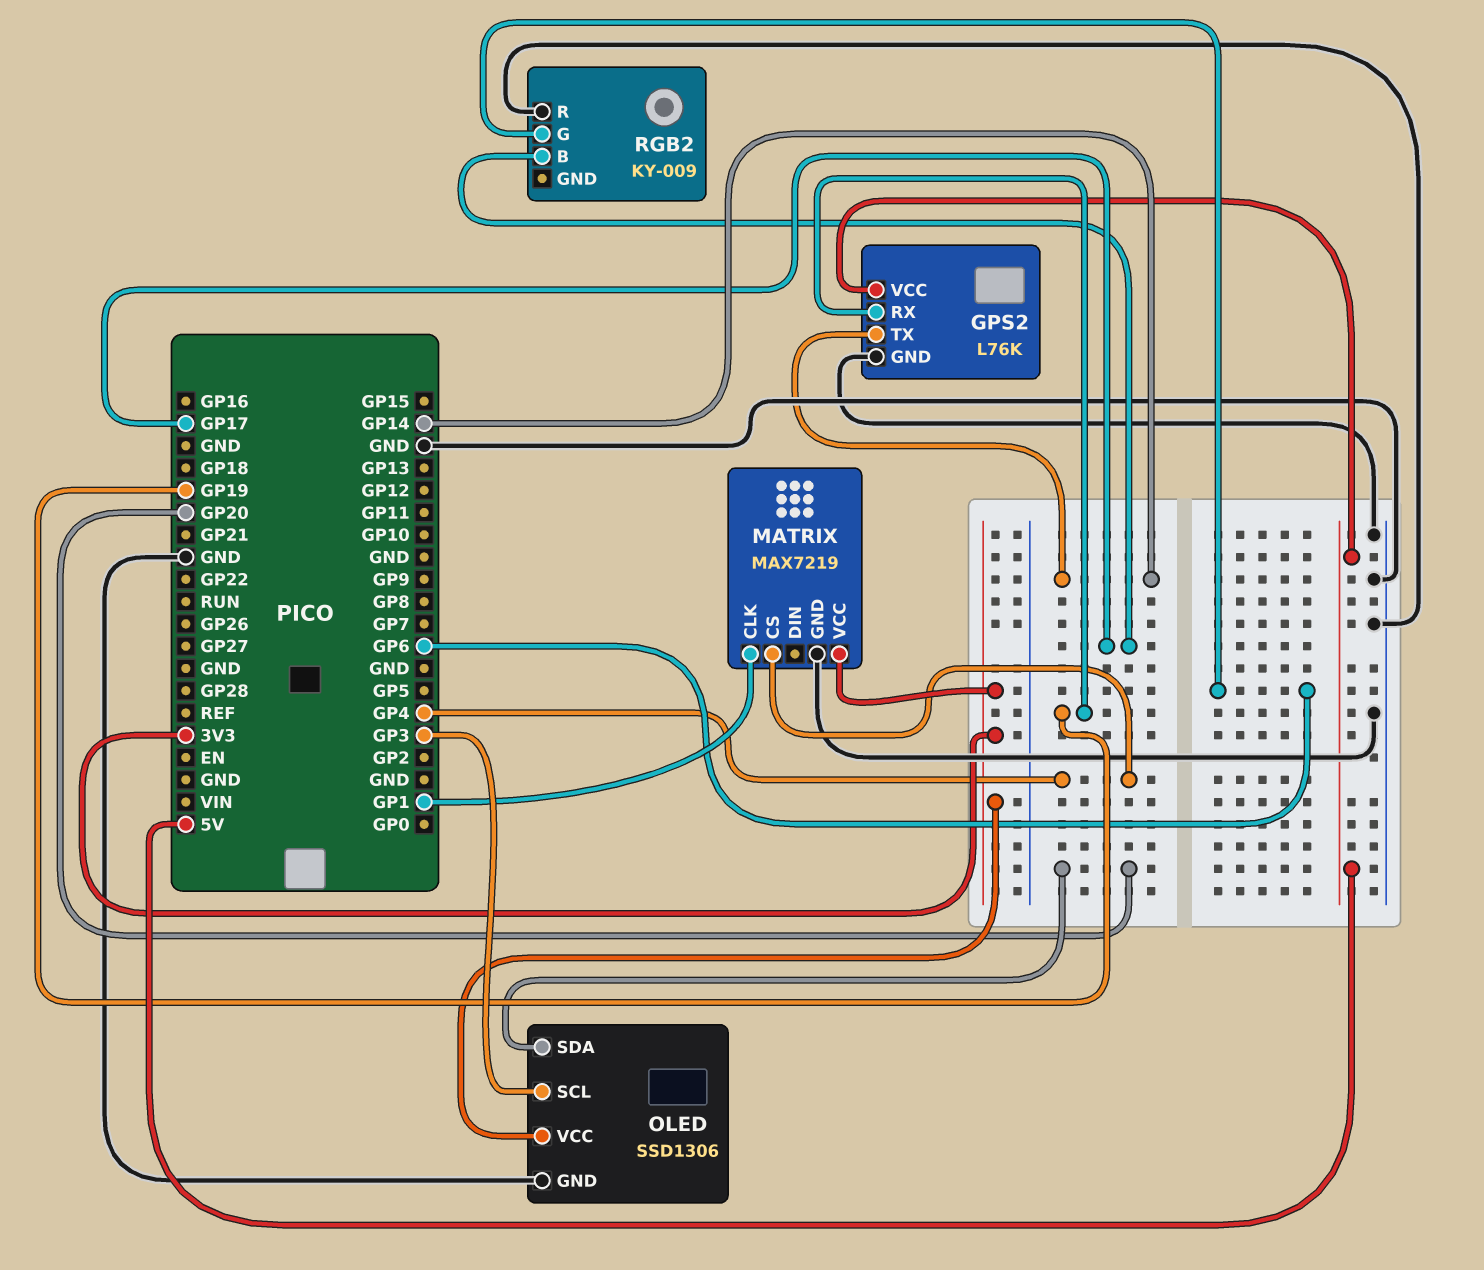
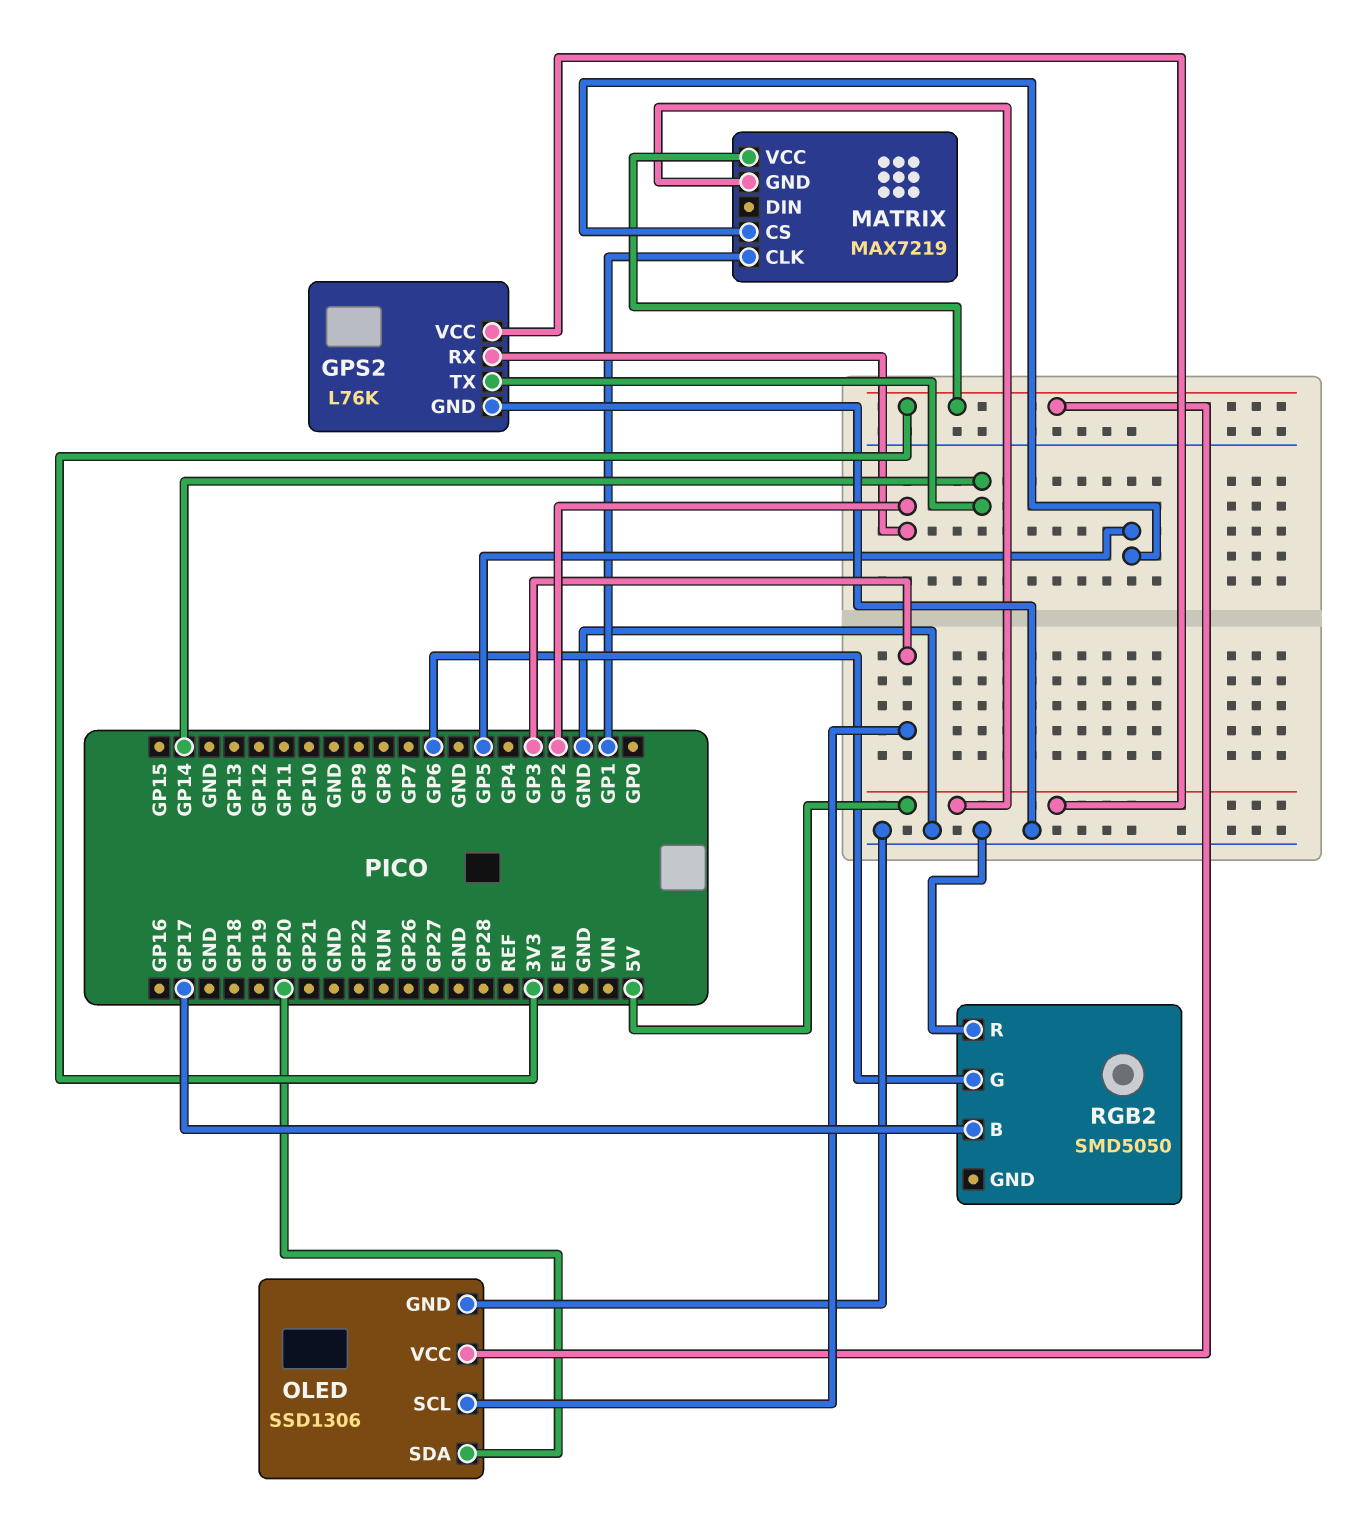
GPS2 pin RX: GP19 -> GP2
MATRIX pin CS: GP4 -> GP5
MATRIX pin GND: GND -> 5V
RGB2: KY-009 -> SMD5050

